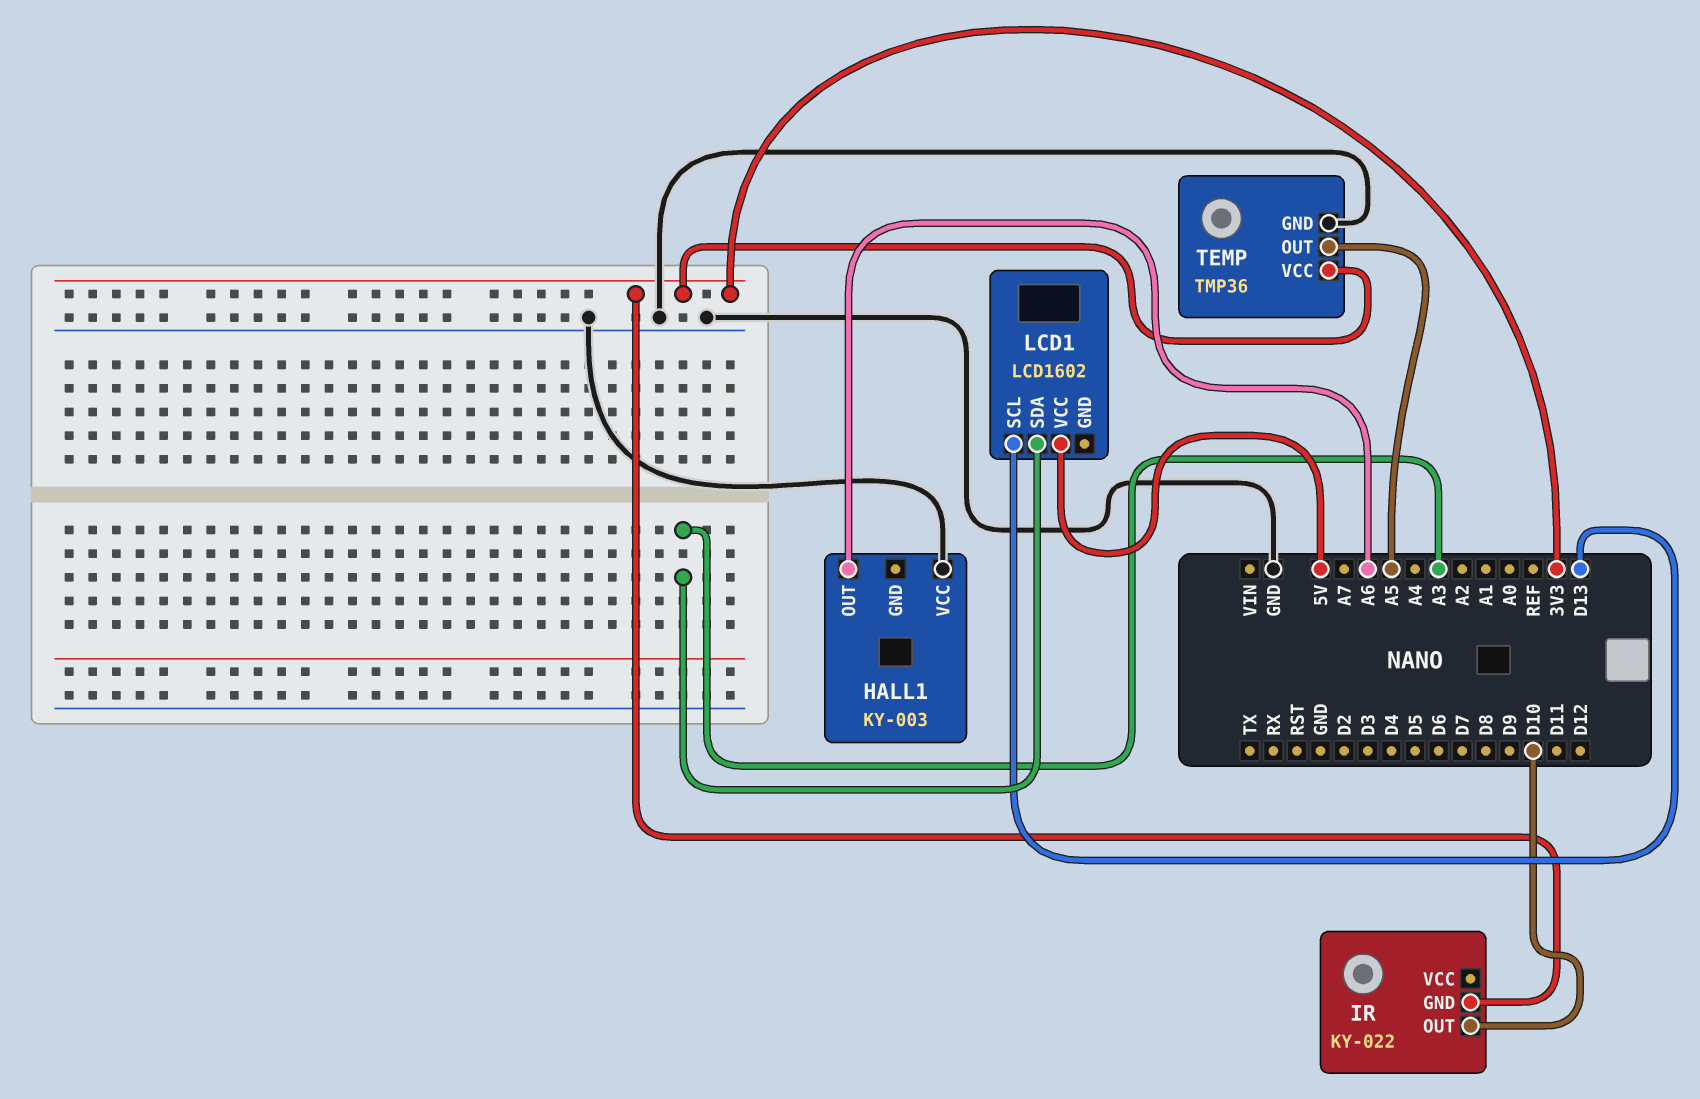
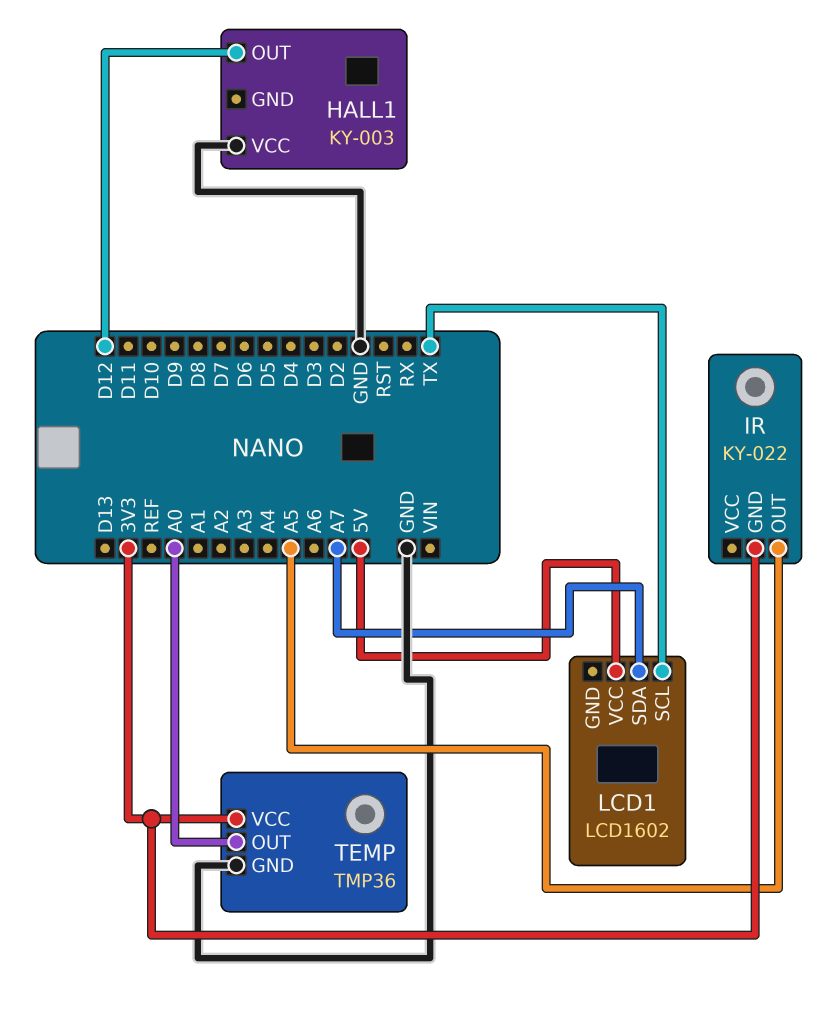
HALL1 pin OUT: A6 -> D12
IR pin OUT: D10 -> A5
LCD1 pin SCL: D13 -> TX
LCD1 pin SDA: A3 -> A7
TEMP pin OUT: A5 -> A0

